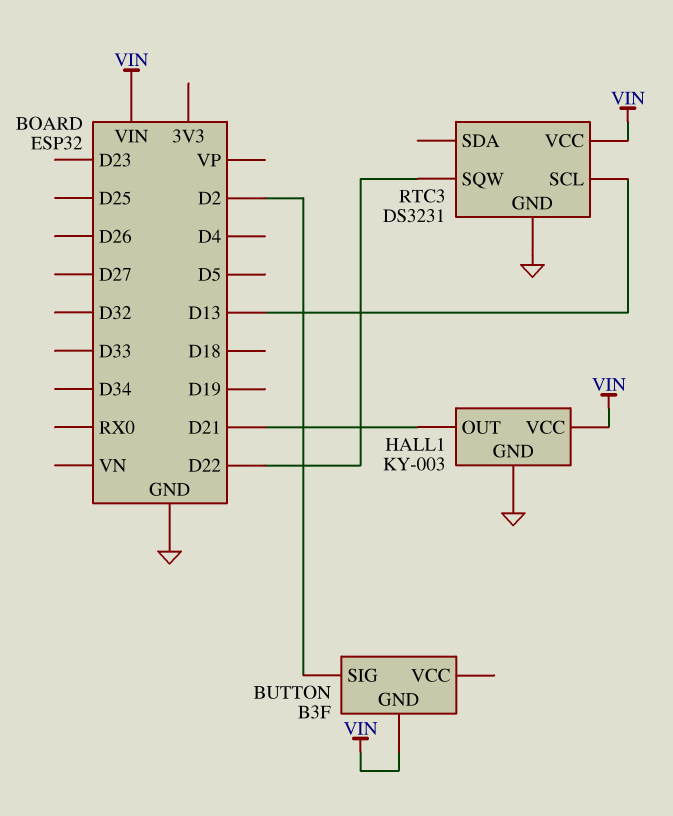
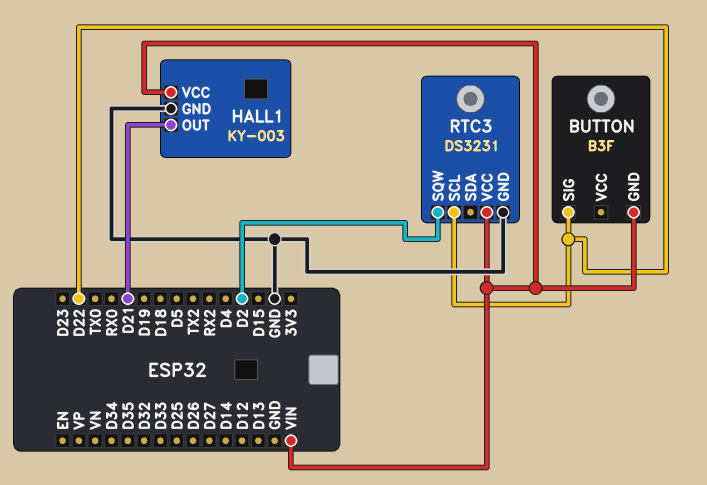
BUTTON pin SIG: D2 -> D22
RTC3 pin SCL: D13 -> D22
RTC3 pin SQW: D22 -> D2

